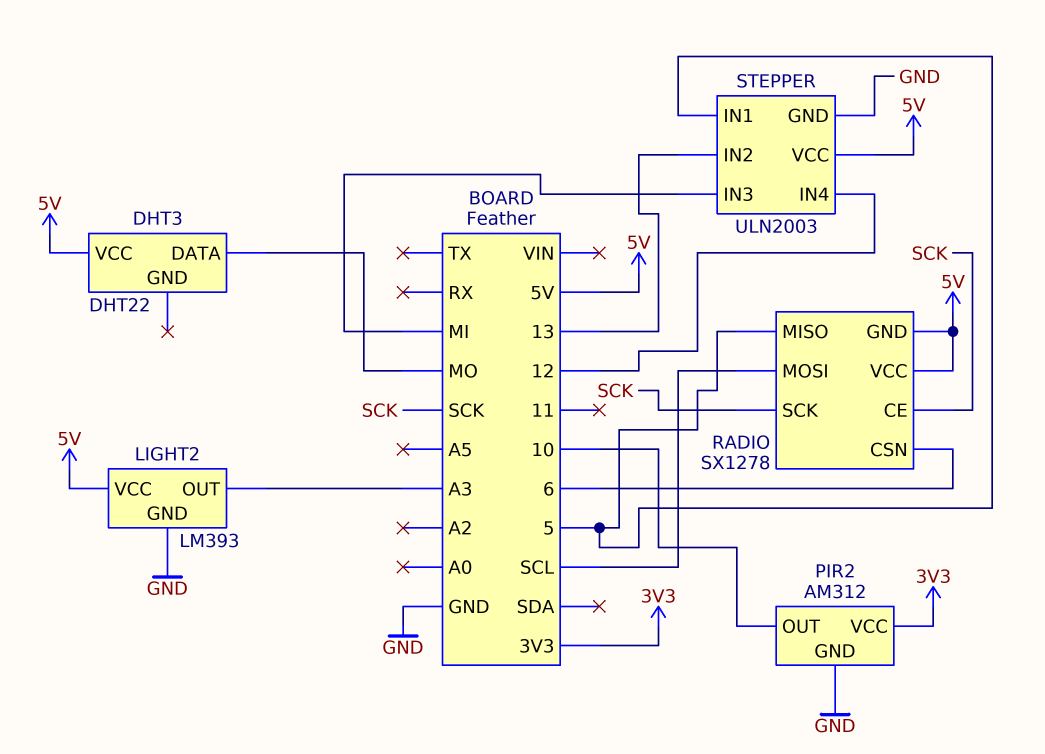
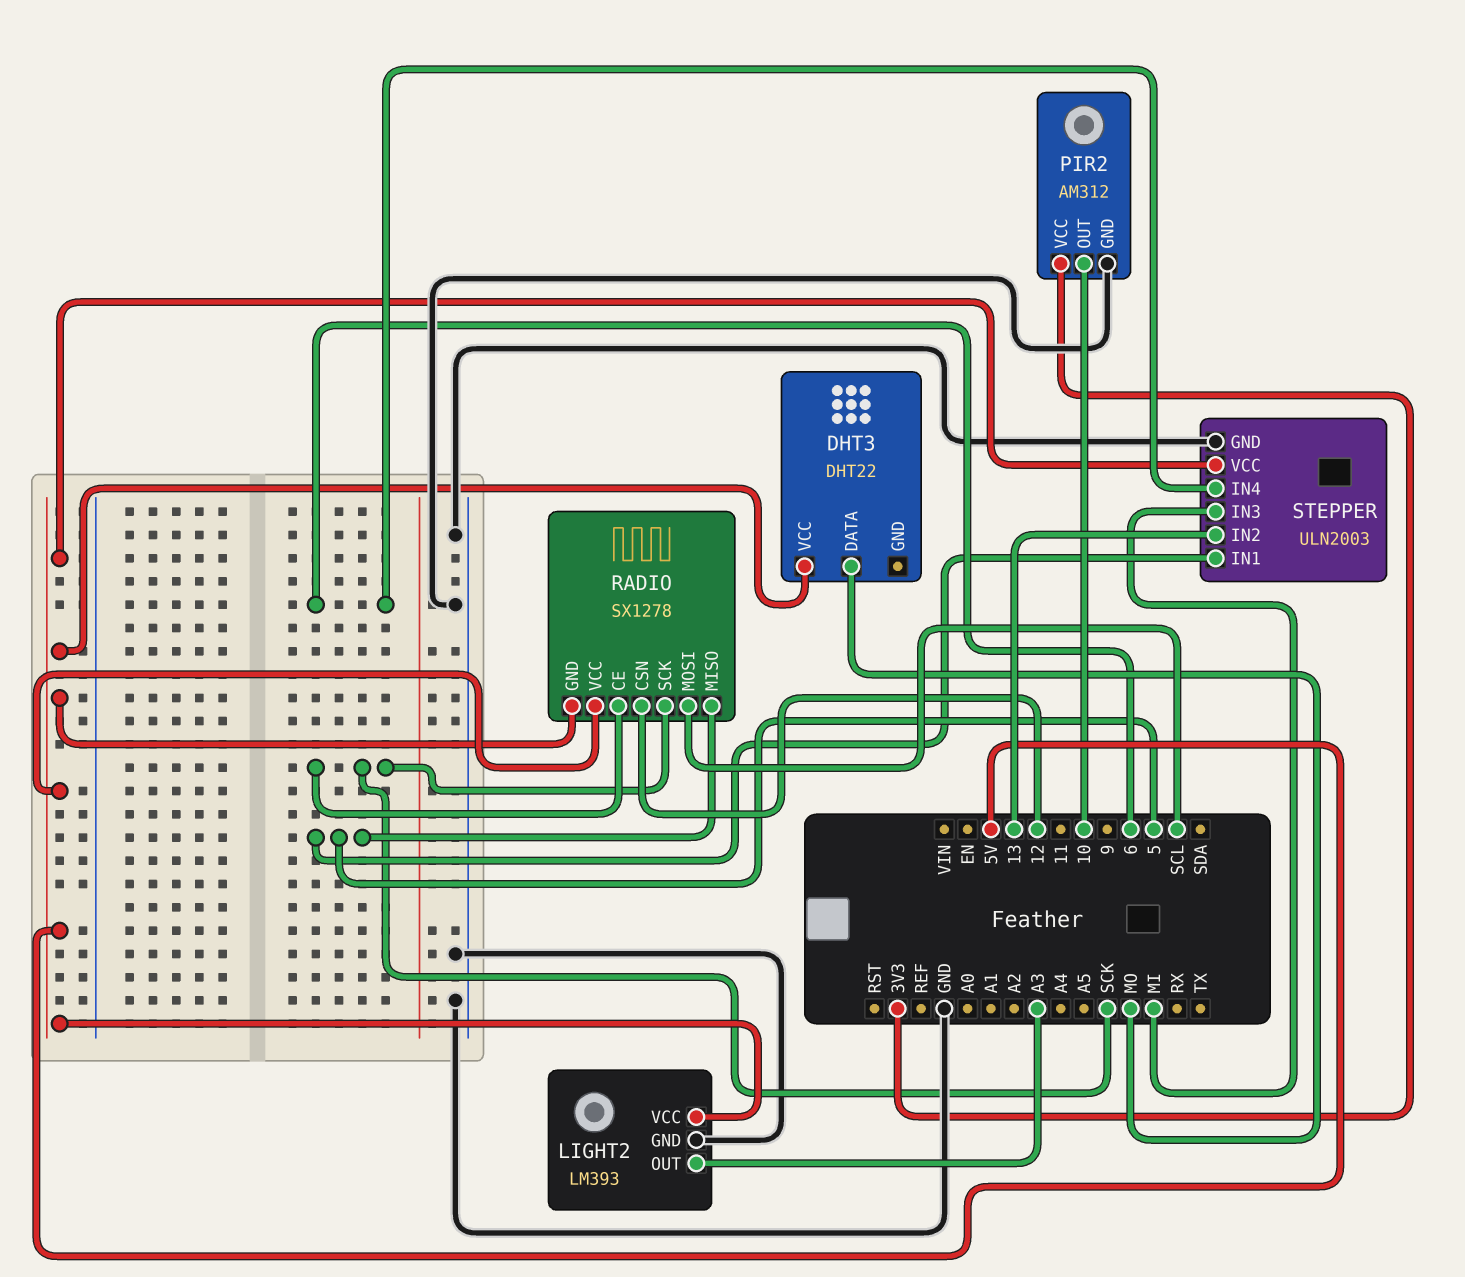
RADIO pin CSN: 6 -> 12
STEPPER pin IN4: 12 -> 6

